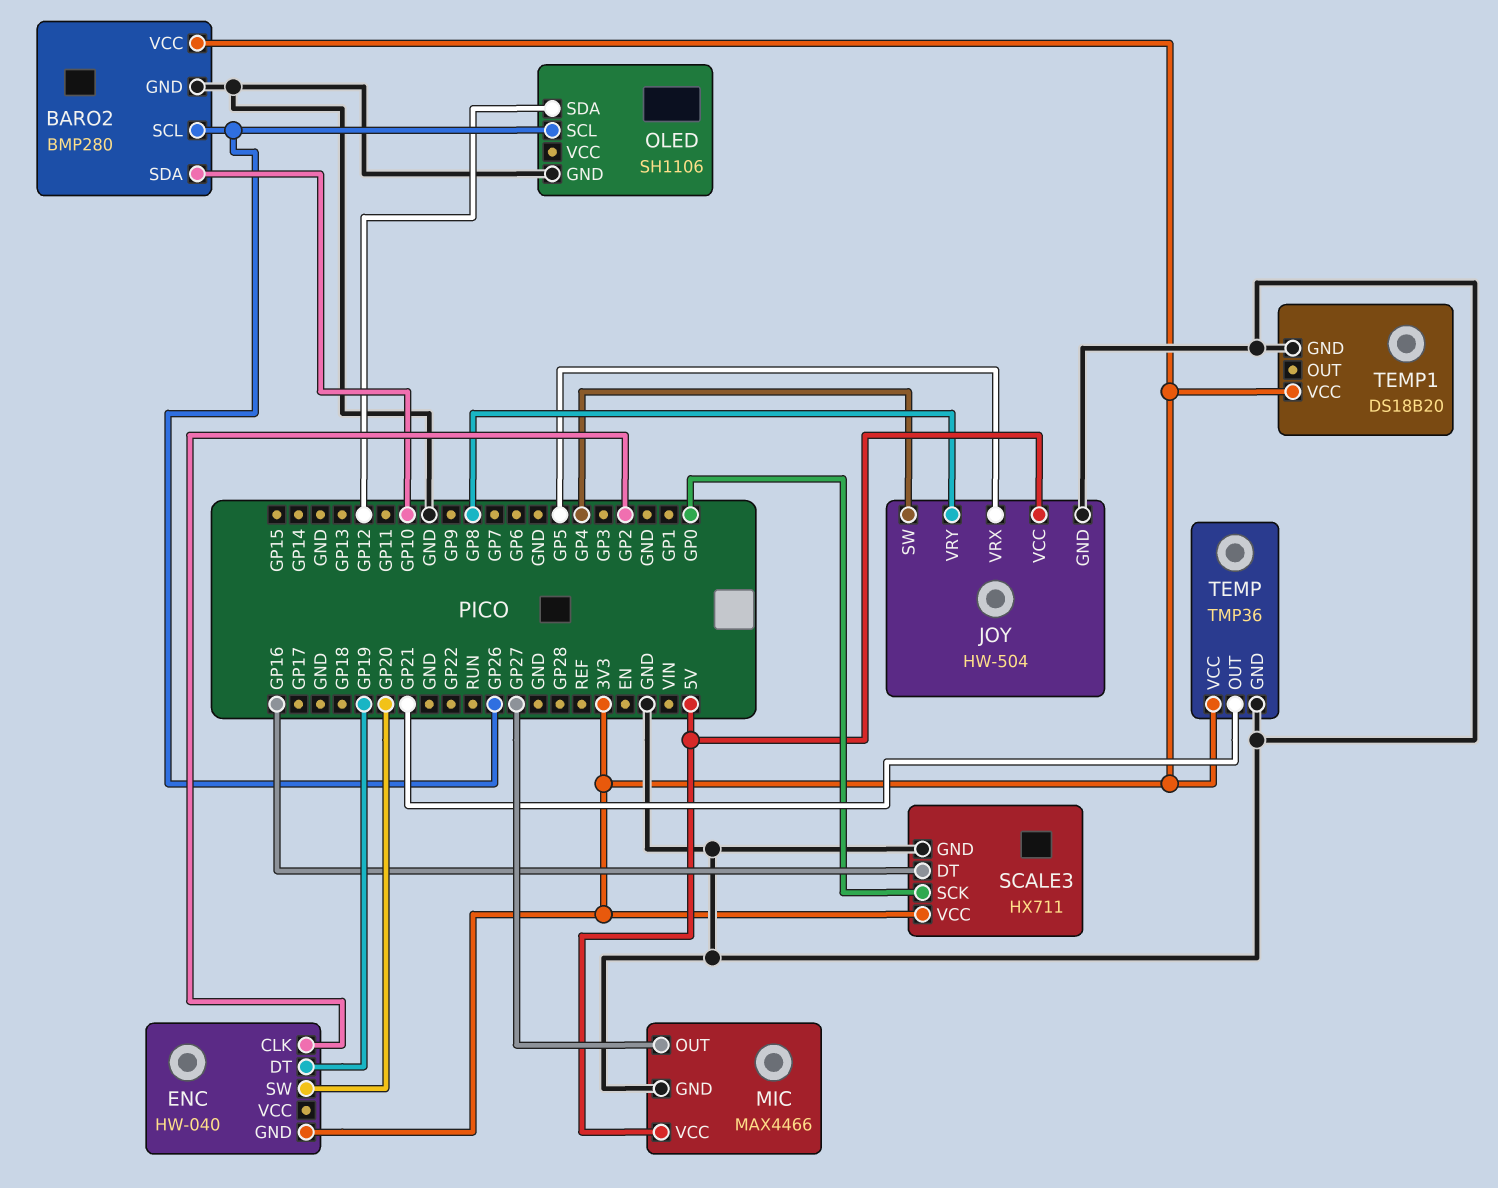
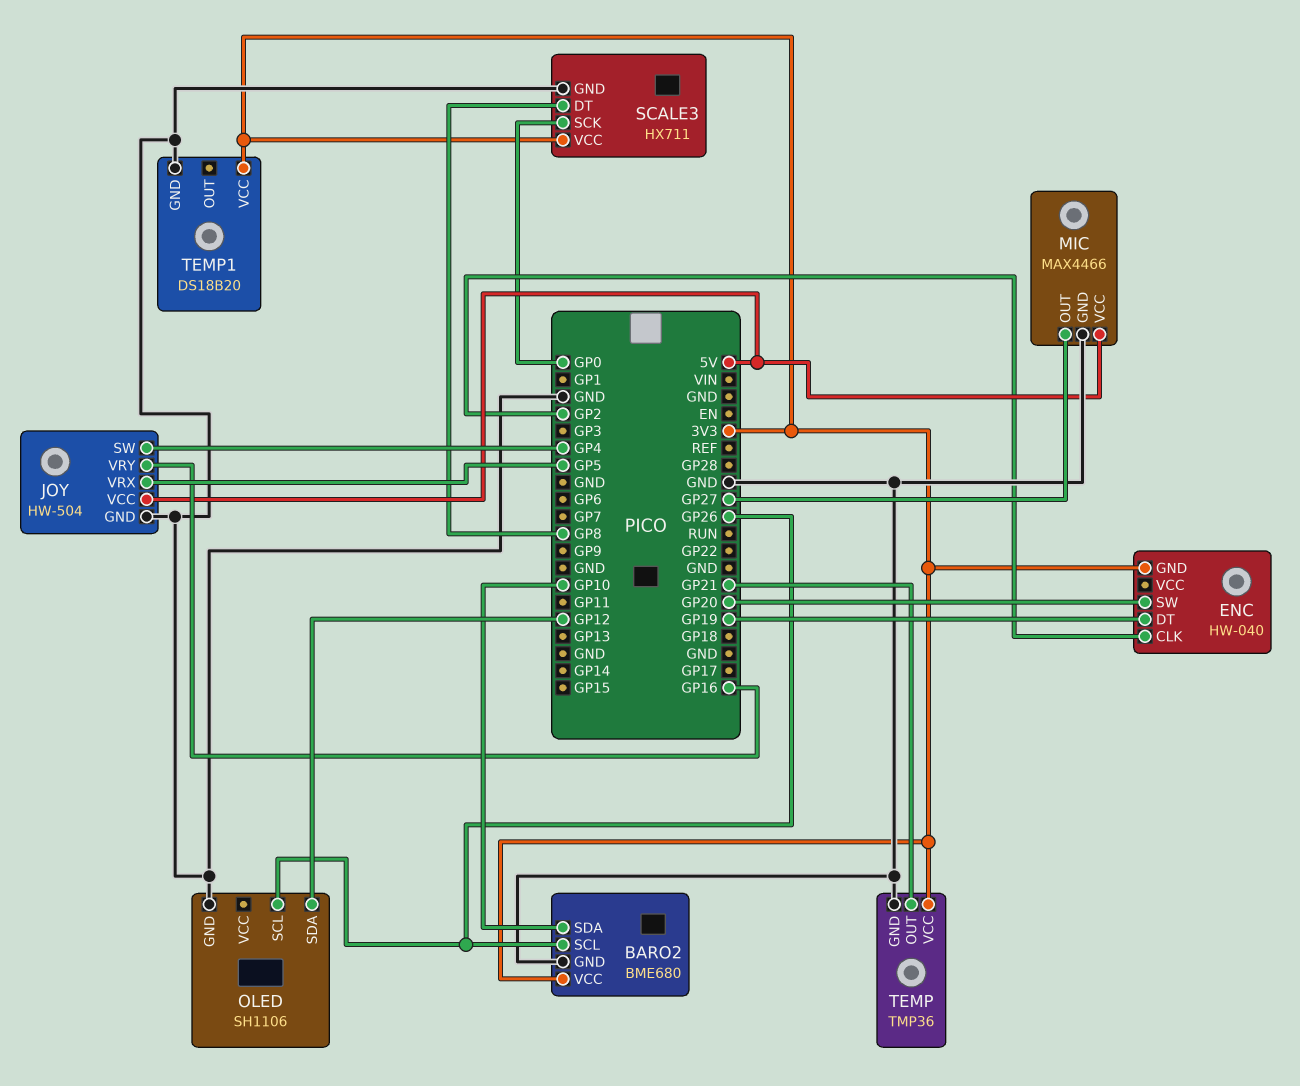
BARO2: BMP280 -> BME680
JOY pin VRY: GP8 -> GP16
SCALE3 pin DT: GP16 -> GP8

